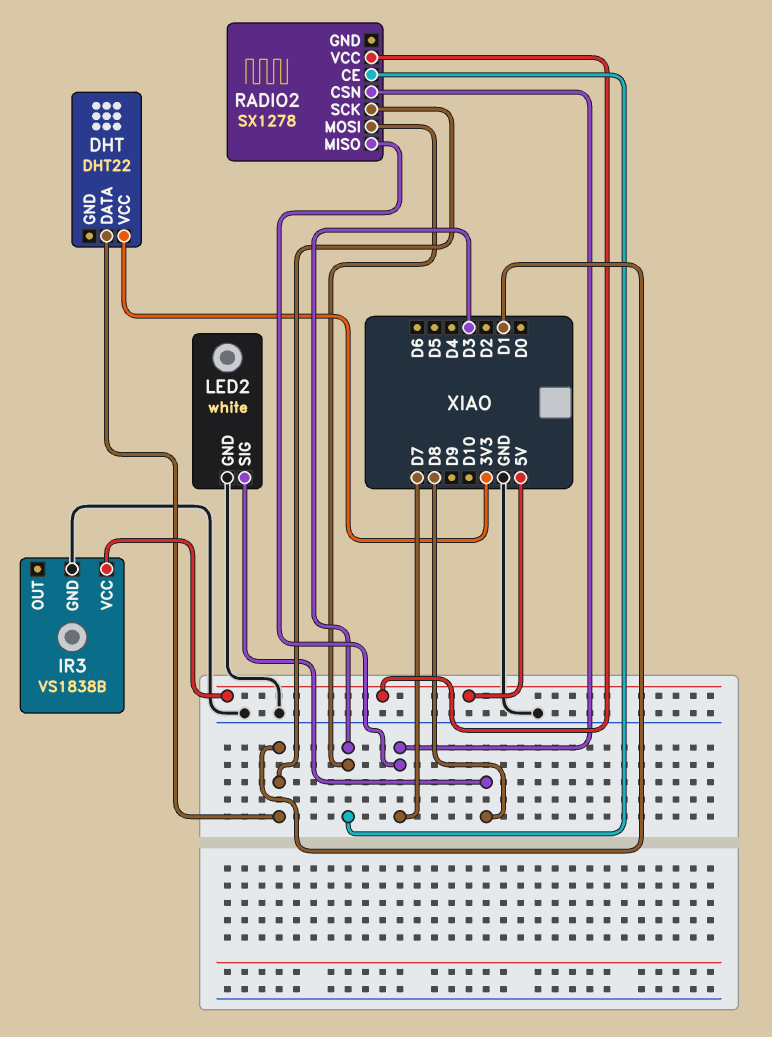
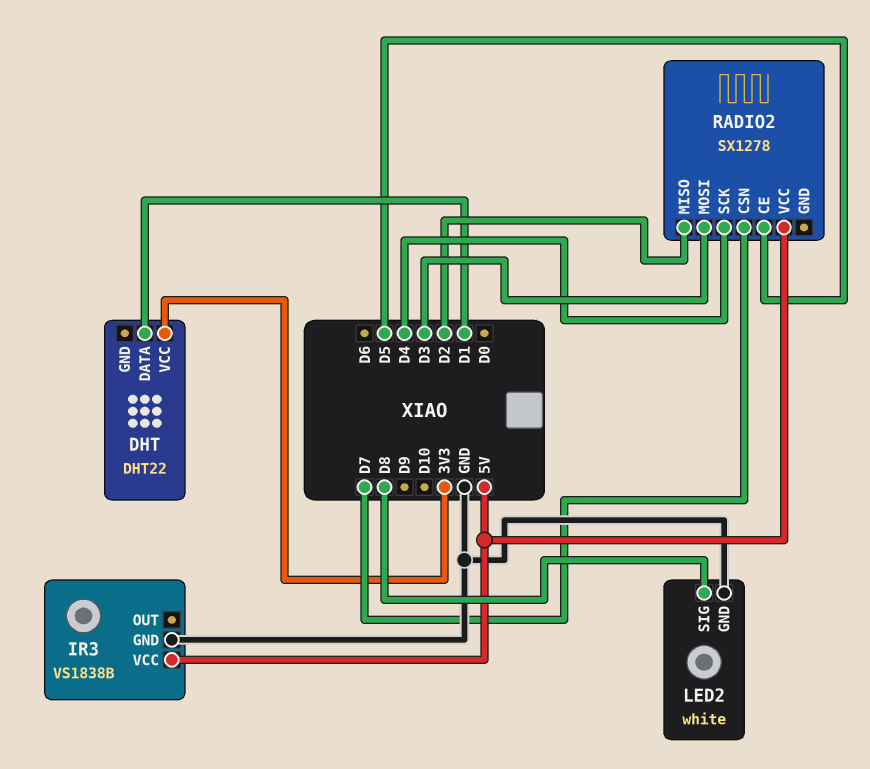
RADIO2 pin CE: D3 -> D5
RADIO2 pin MISO: D7 -> D2
RADIO2 pin SCK: D1 -> D4

